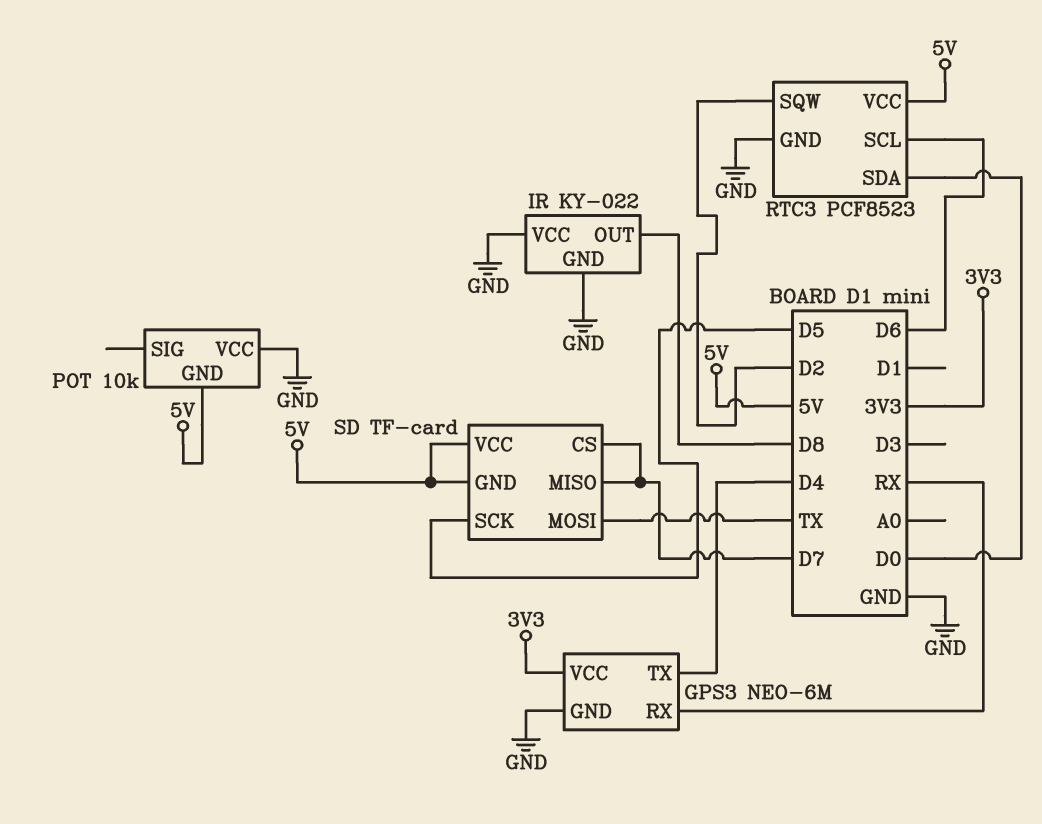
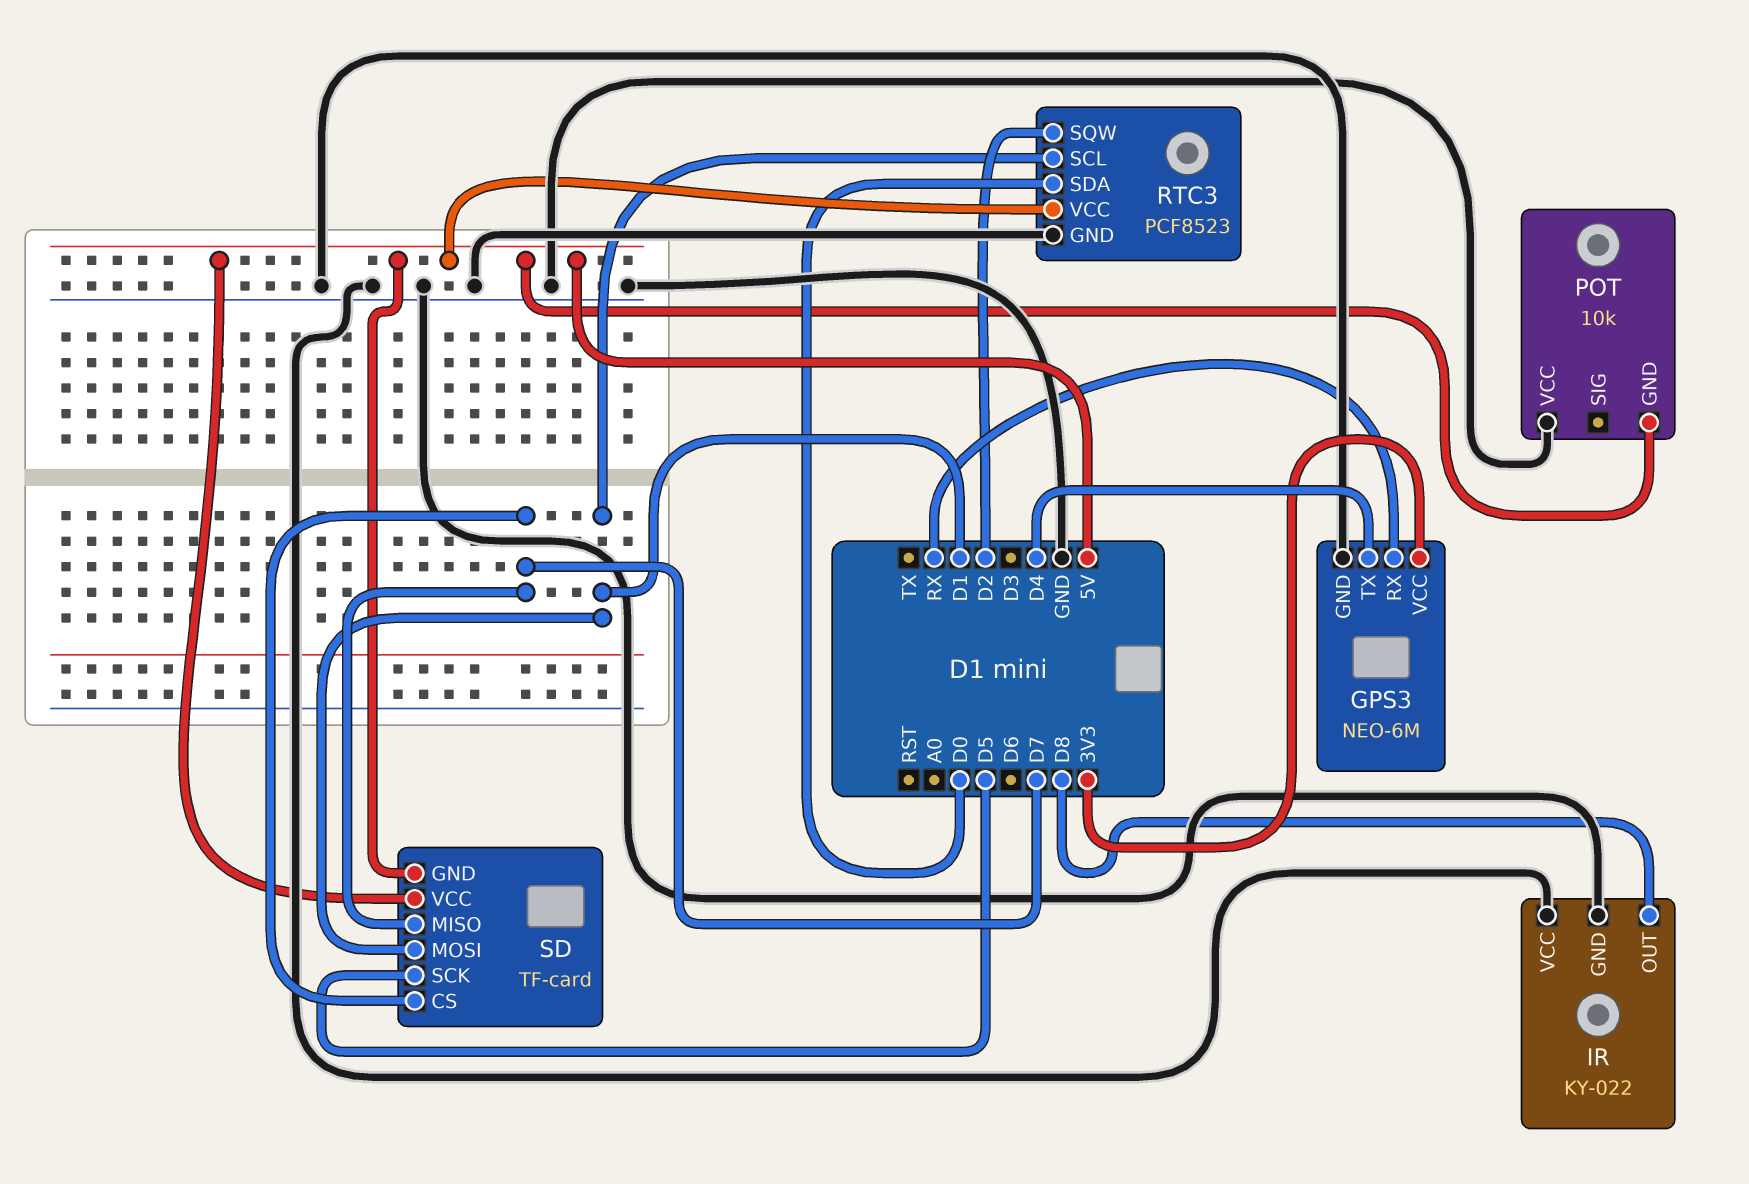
RTC3 pin SCL: D6 -> D1
SD pin MOSI: TX -> D1

